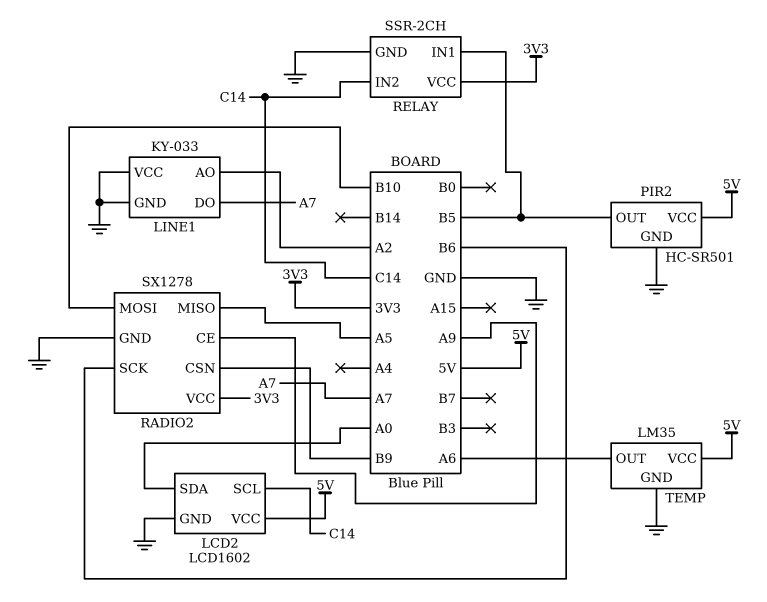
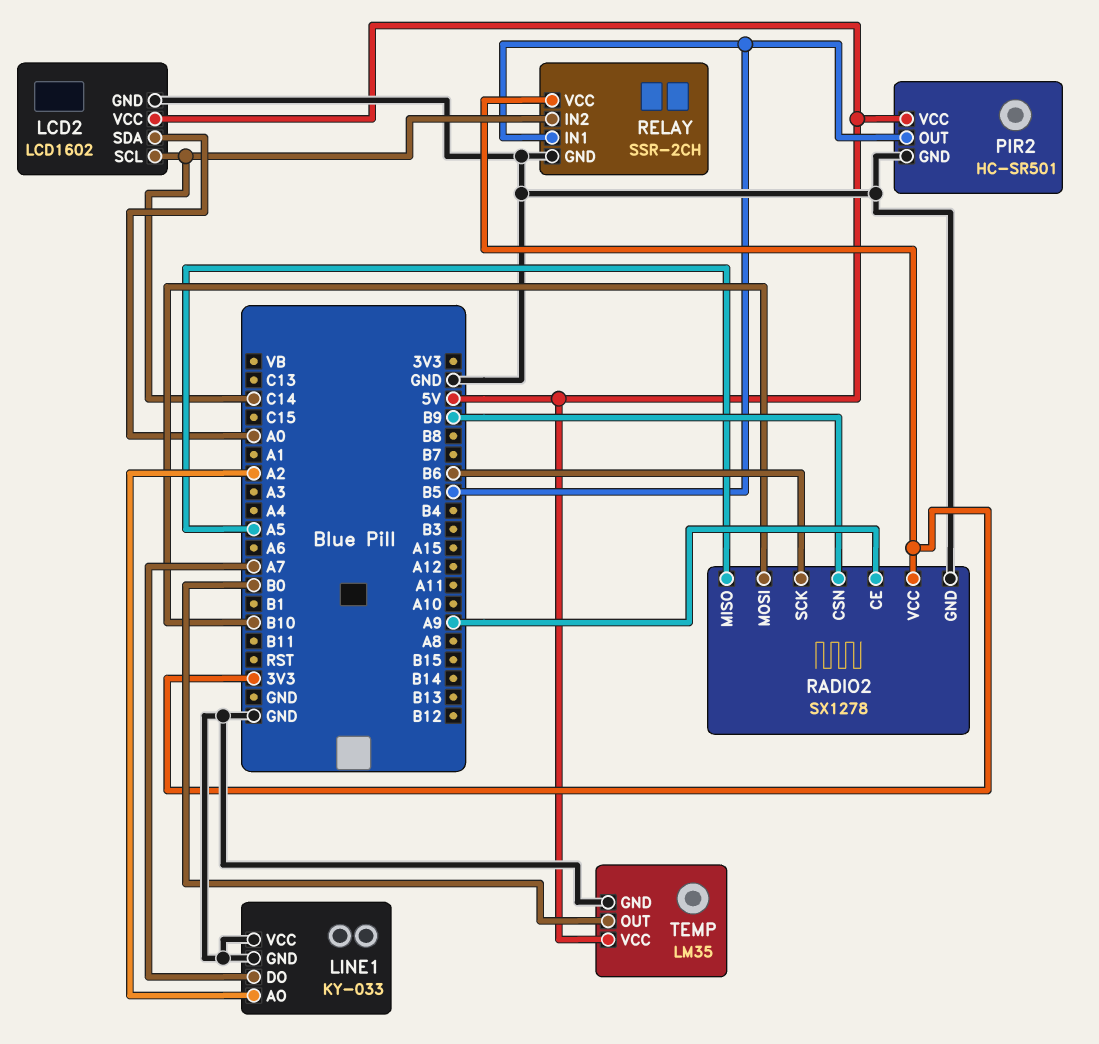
TEMP pin OUT: A6 -> B0

